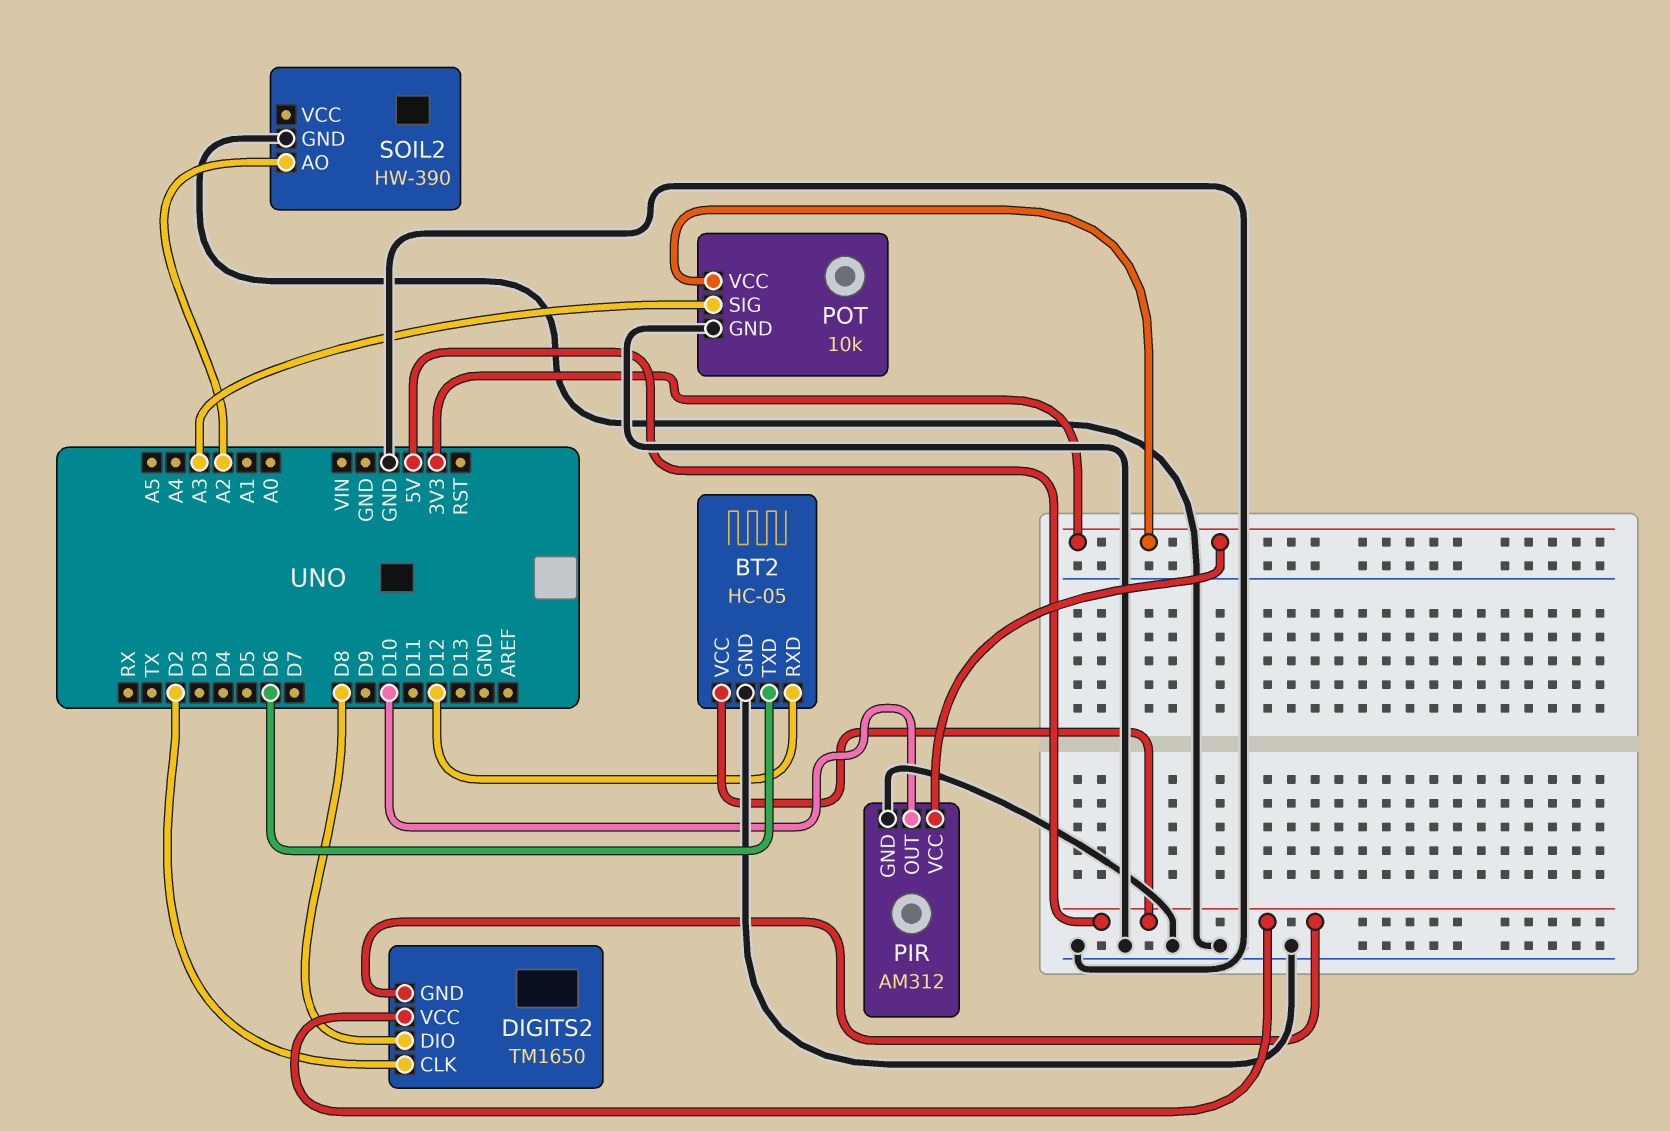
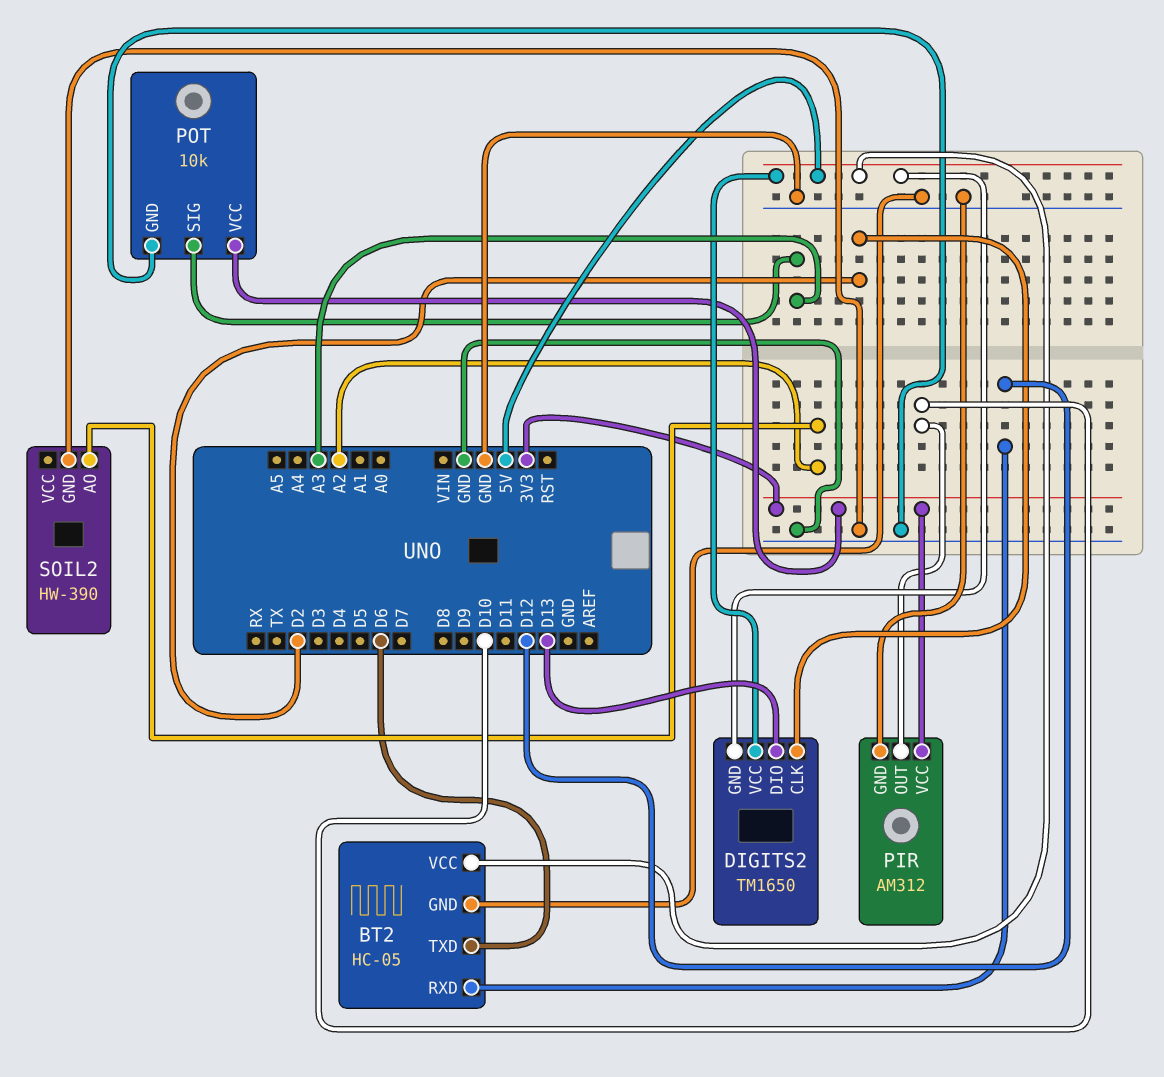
DIGITS2 pin DIO: D8 -> D13

